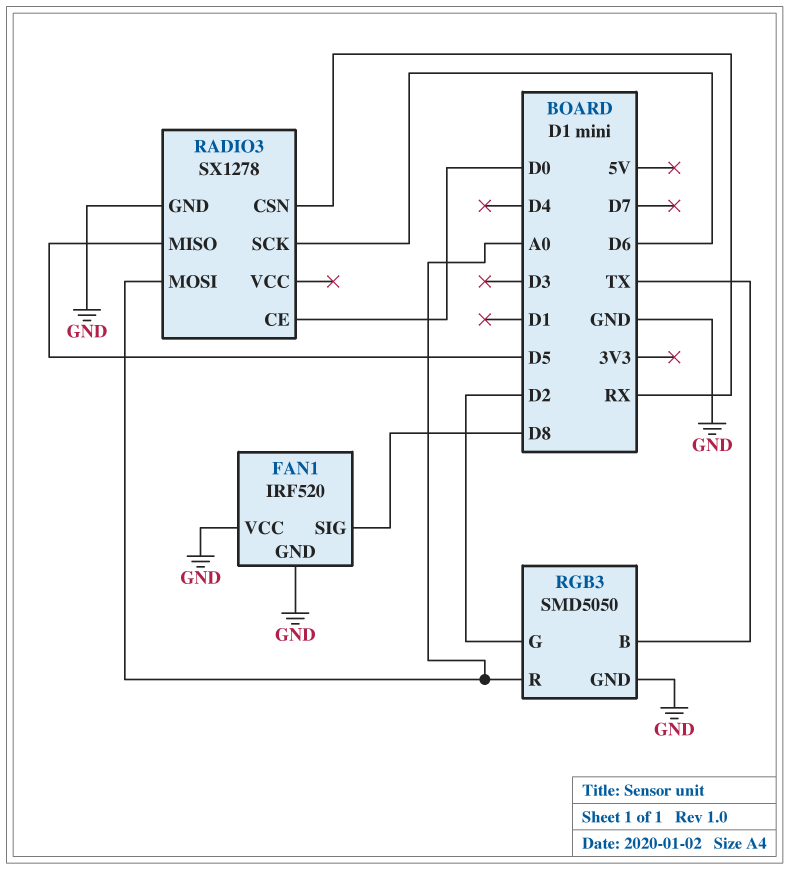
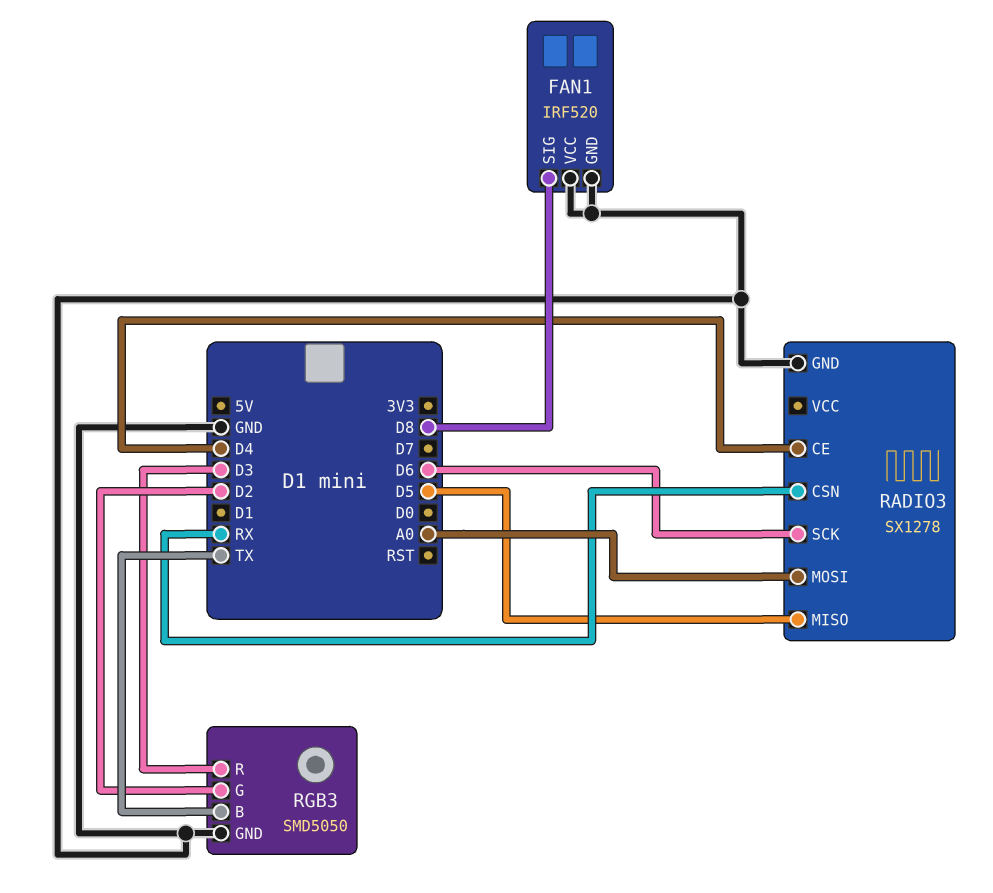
RADIO3 pin CE: D0 -> D4
RGB3 pin R: A0 -> D3

